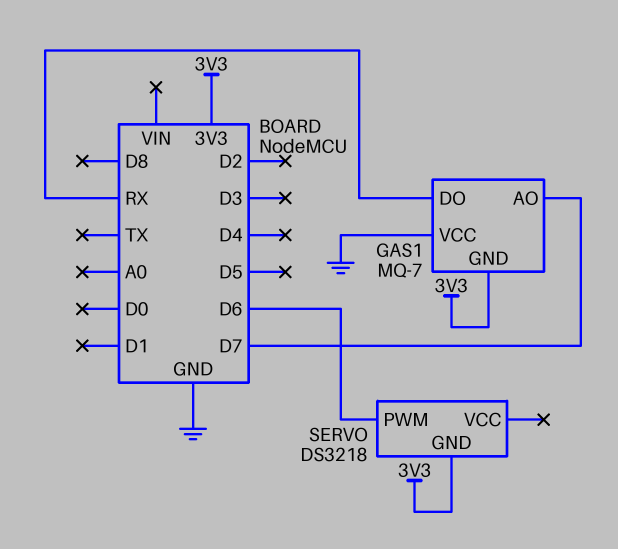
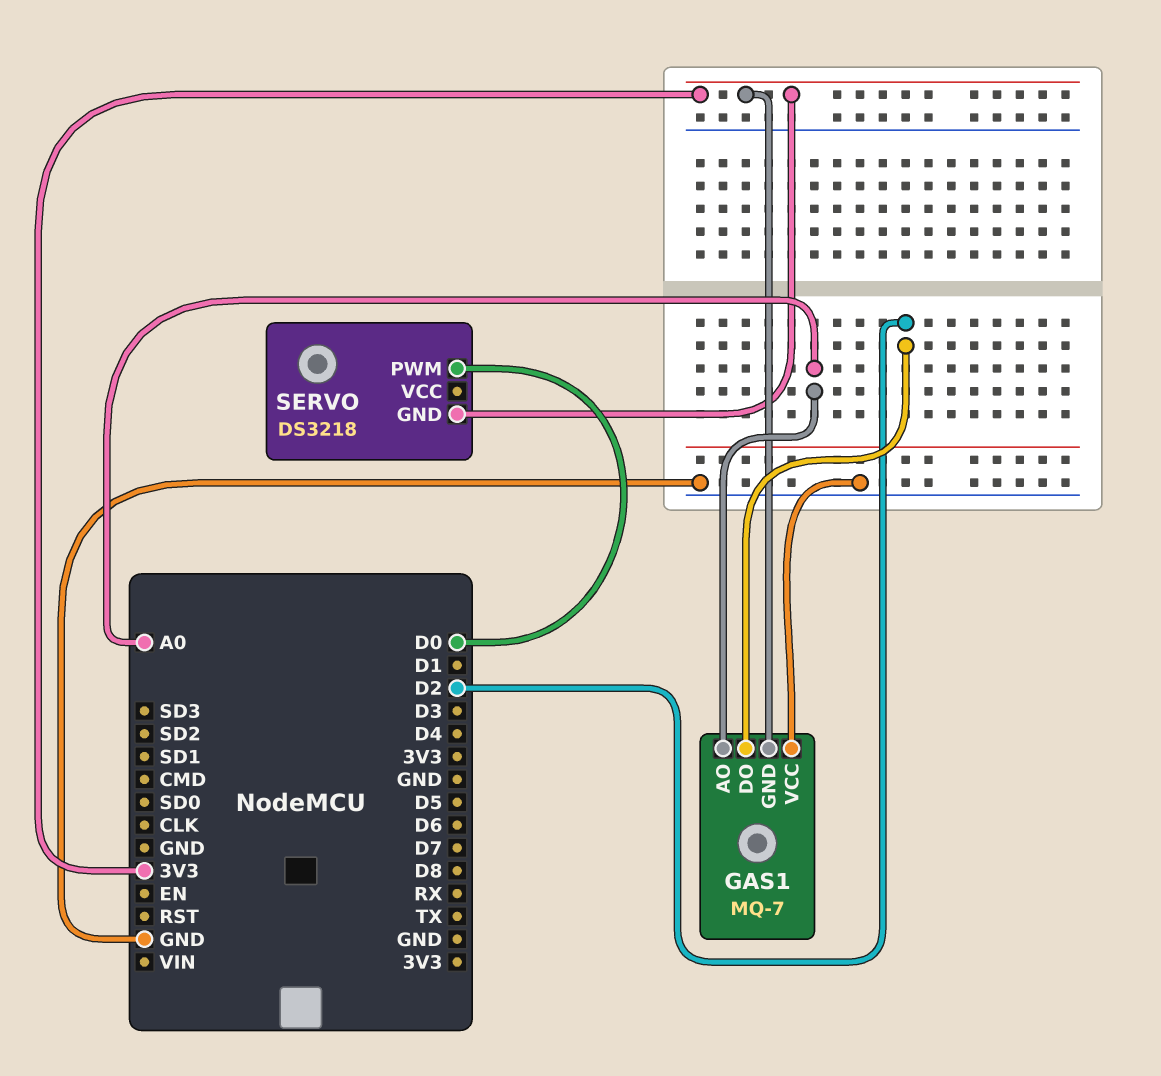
GAS1 pin AO: D7 -> A0
GAS1 pin DO: RX -> D2
SERVO pin PWM: D6 -> D0

